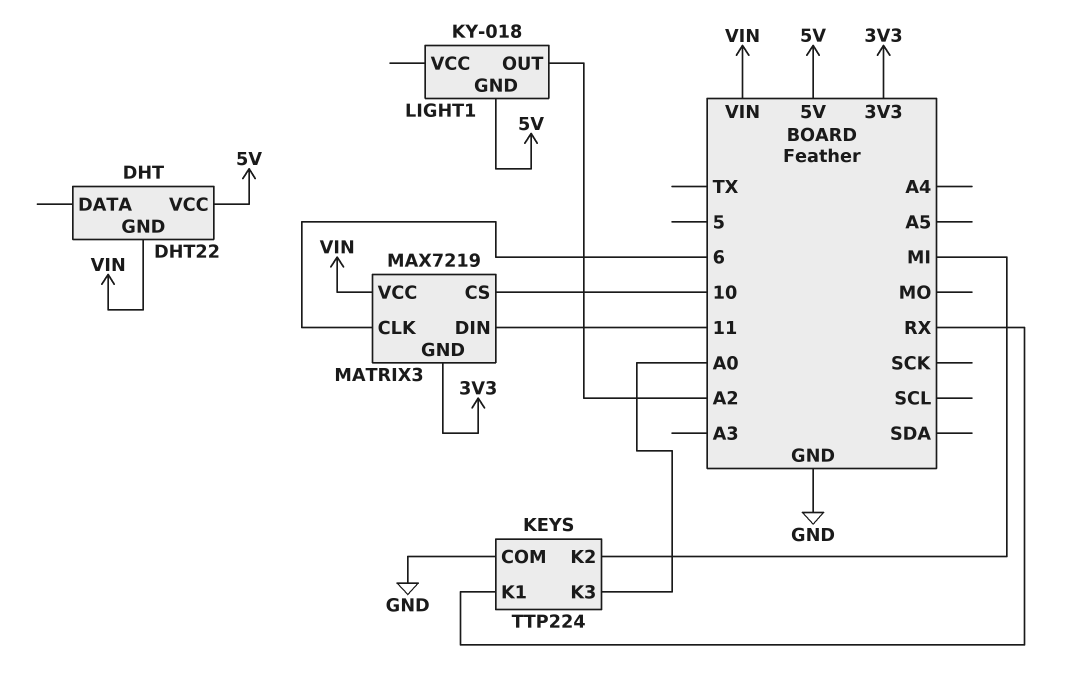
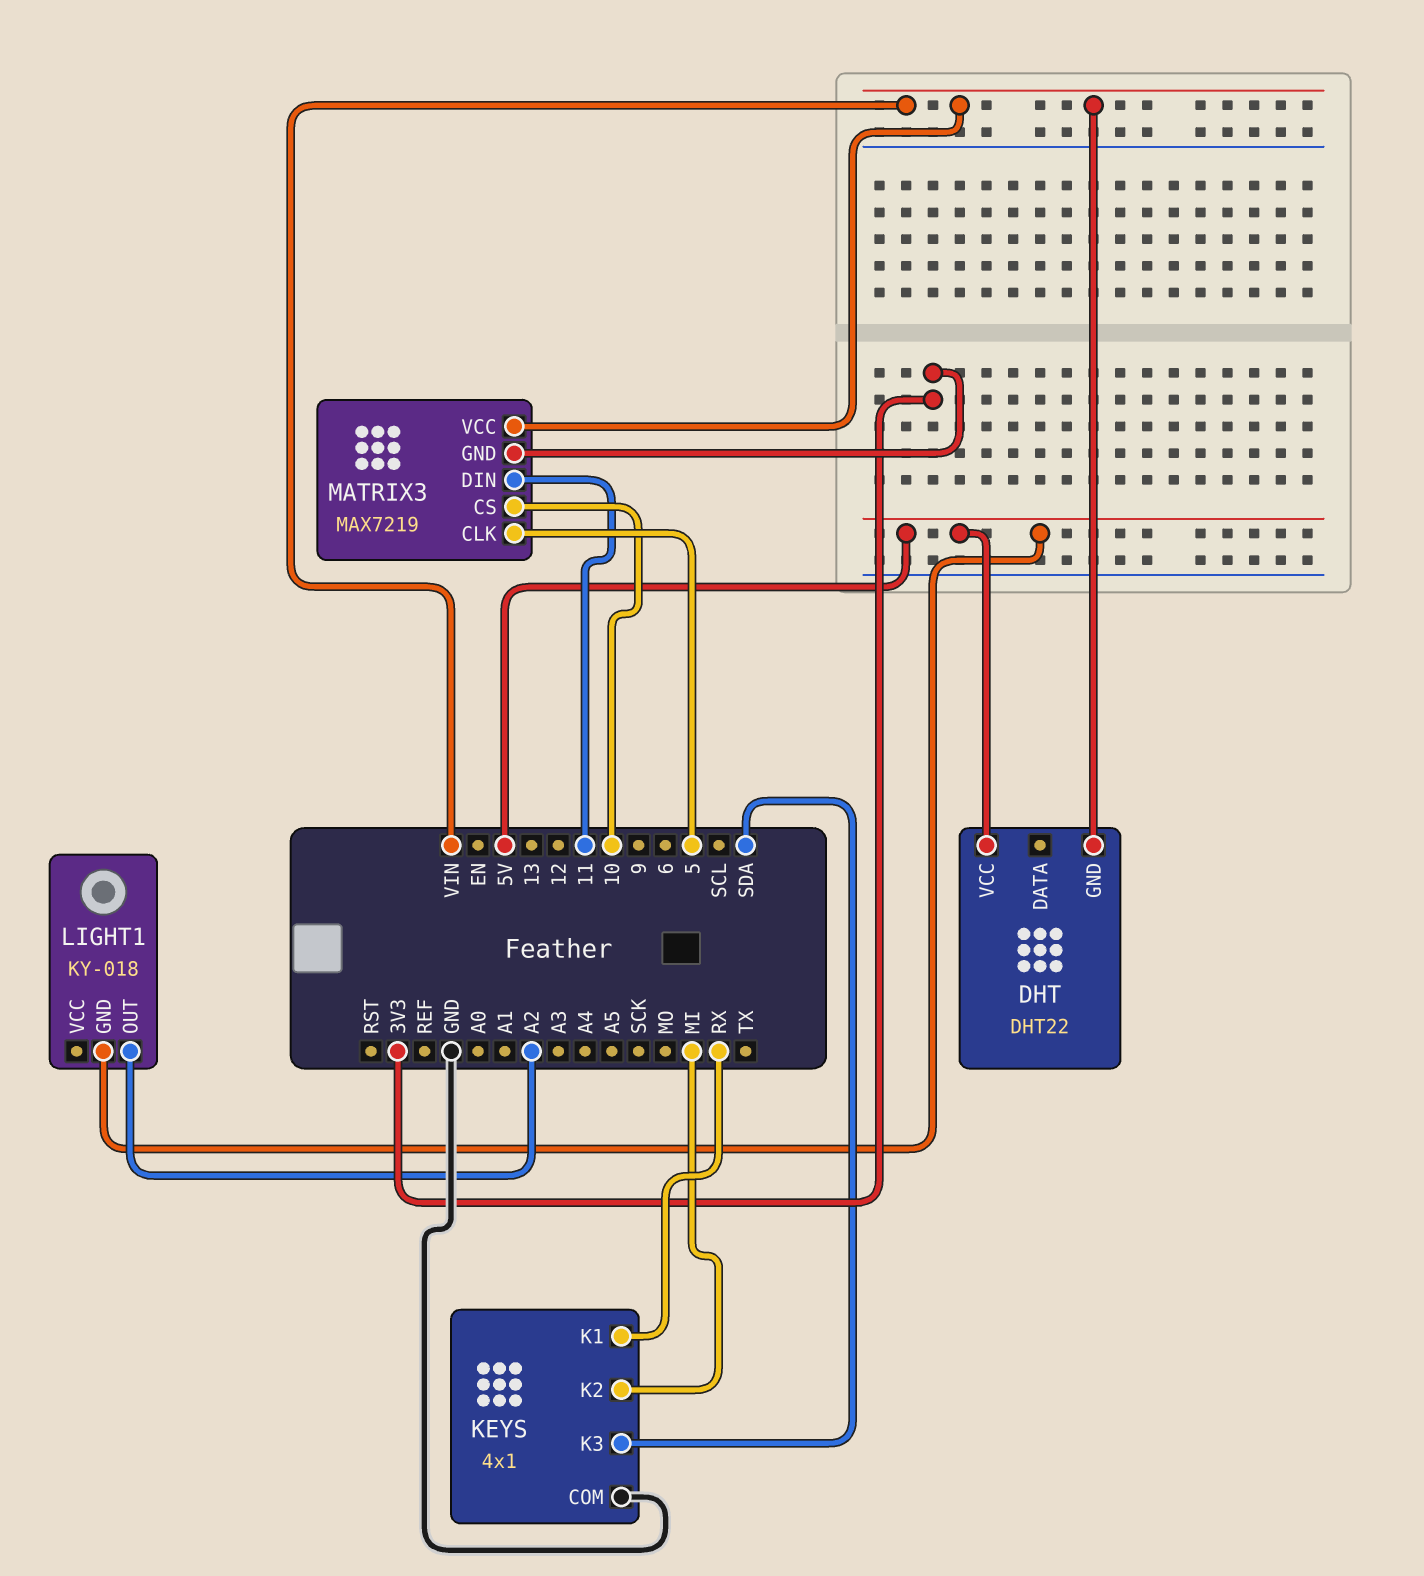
KEYS: TTP224 -> 4x1
KEYS pin K3: A0 -> SDA
MATRIX3 pin CLK: 6 -> 5

